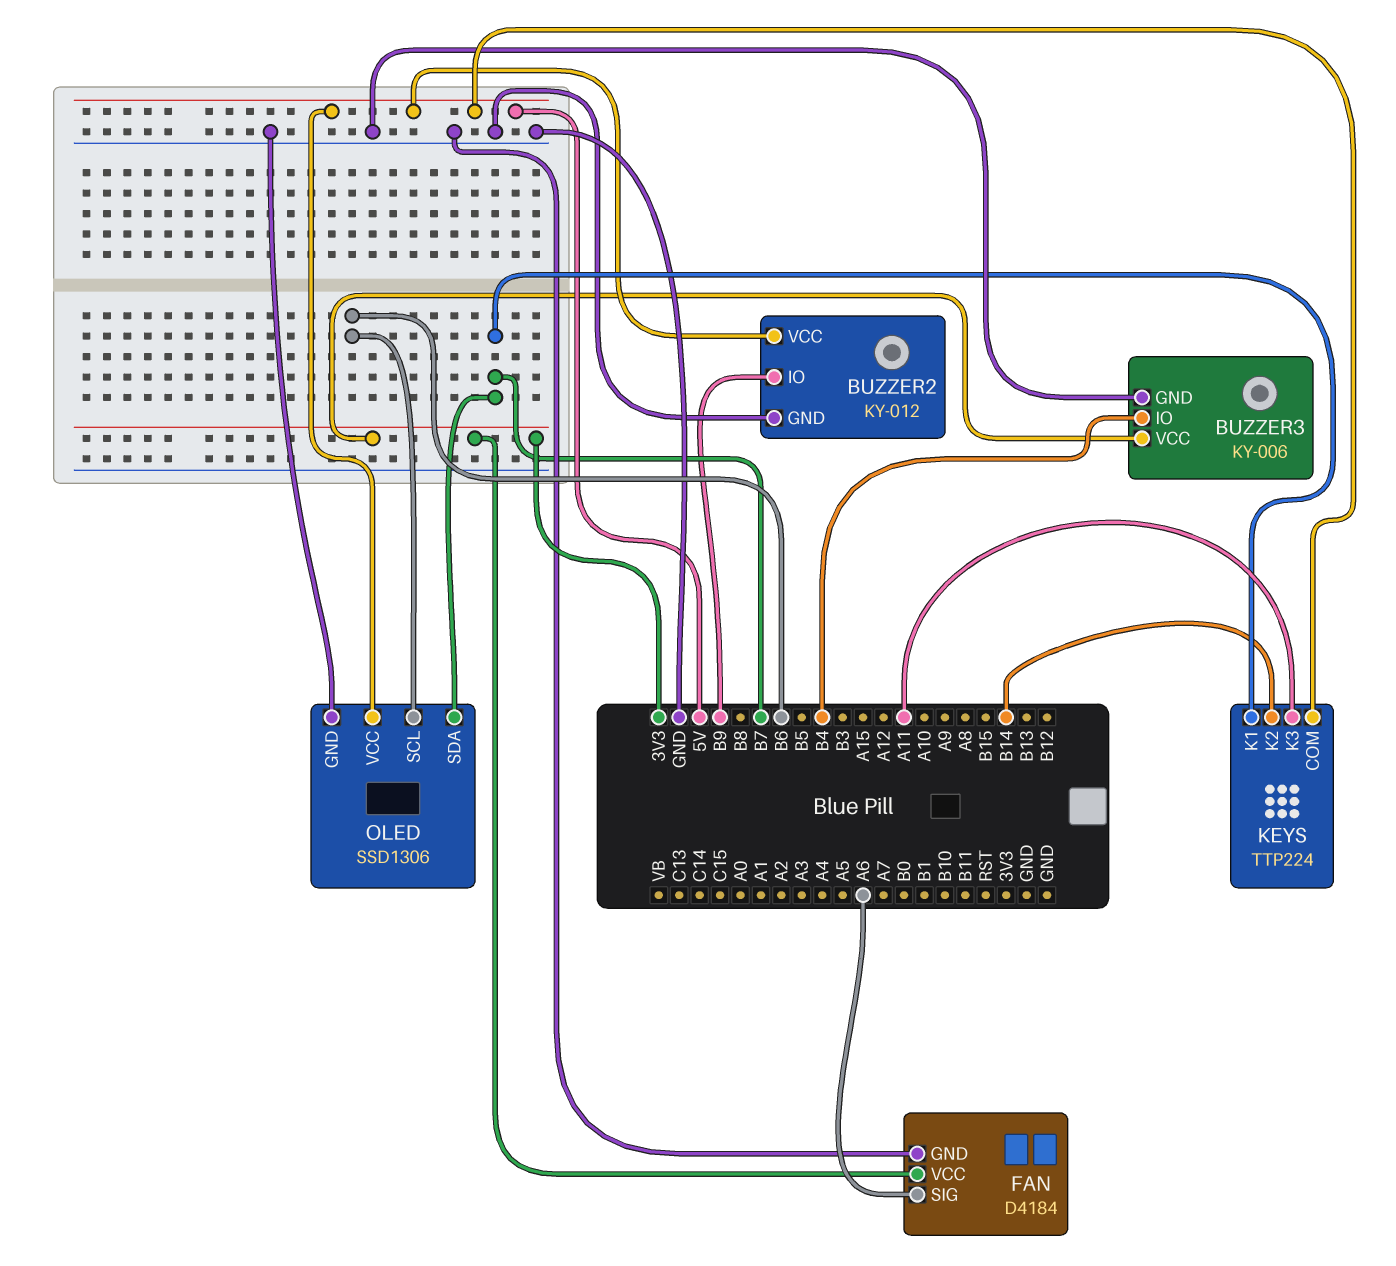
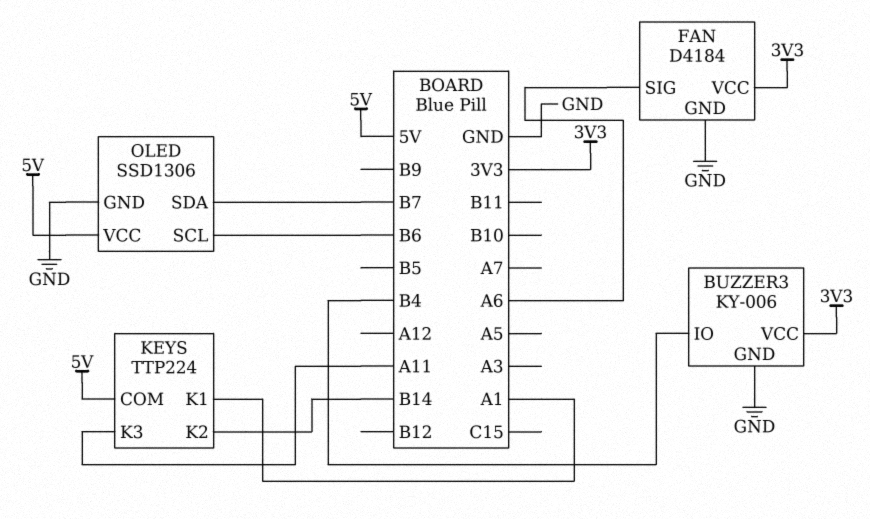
BUZZER2: KY-012 -> none
BUZZER2 pin GND: GND -> none
BUZZER2 pin IO: B9 -> none
BUZZER2 pin VCC: 5V -> none
KEYS pin K1: B7 -> A1

